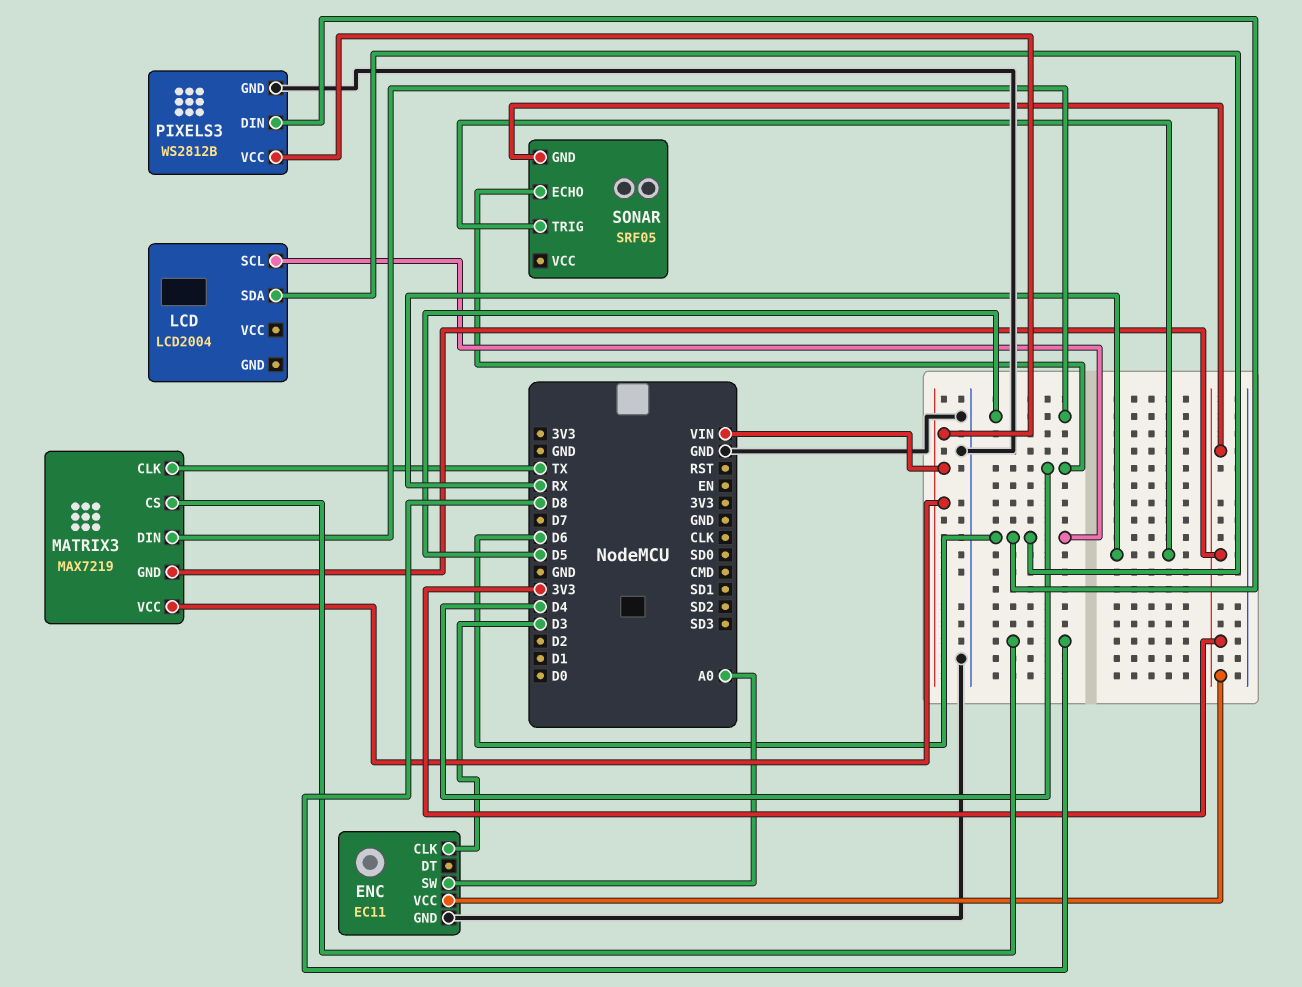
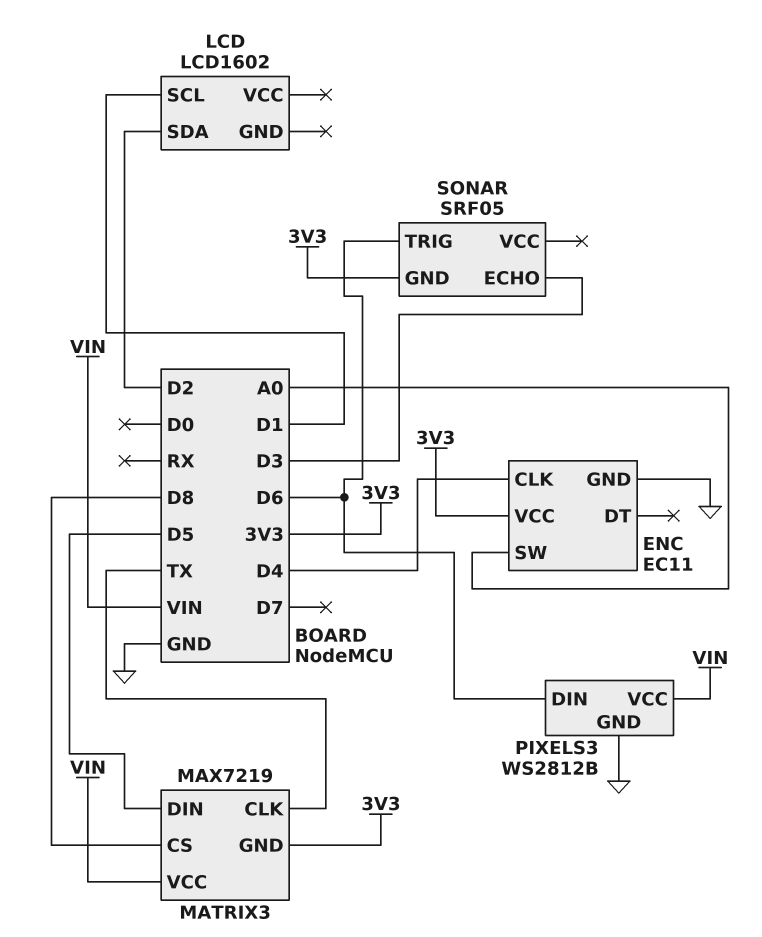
ENC pin CLK: D3 -> D4
LCD: LCD2004 -> LCD1602
LCD pin SCL: D6 -> D1
LCD pin SDA: D6 -> D2
SONAR pin ECHO: D4 -> D3
SONAR pin TRIG: RX -> D6

